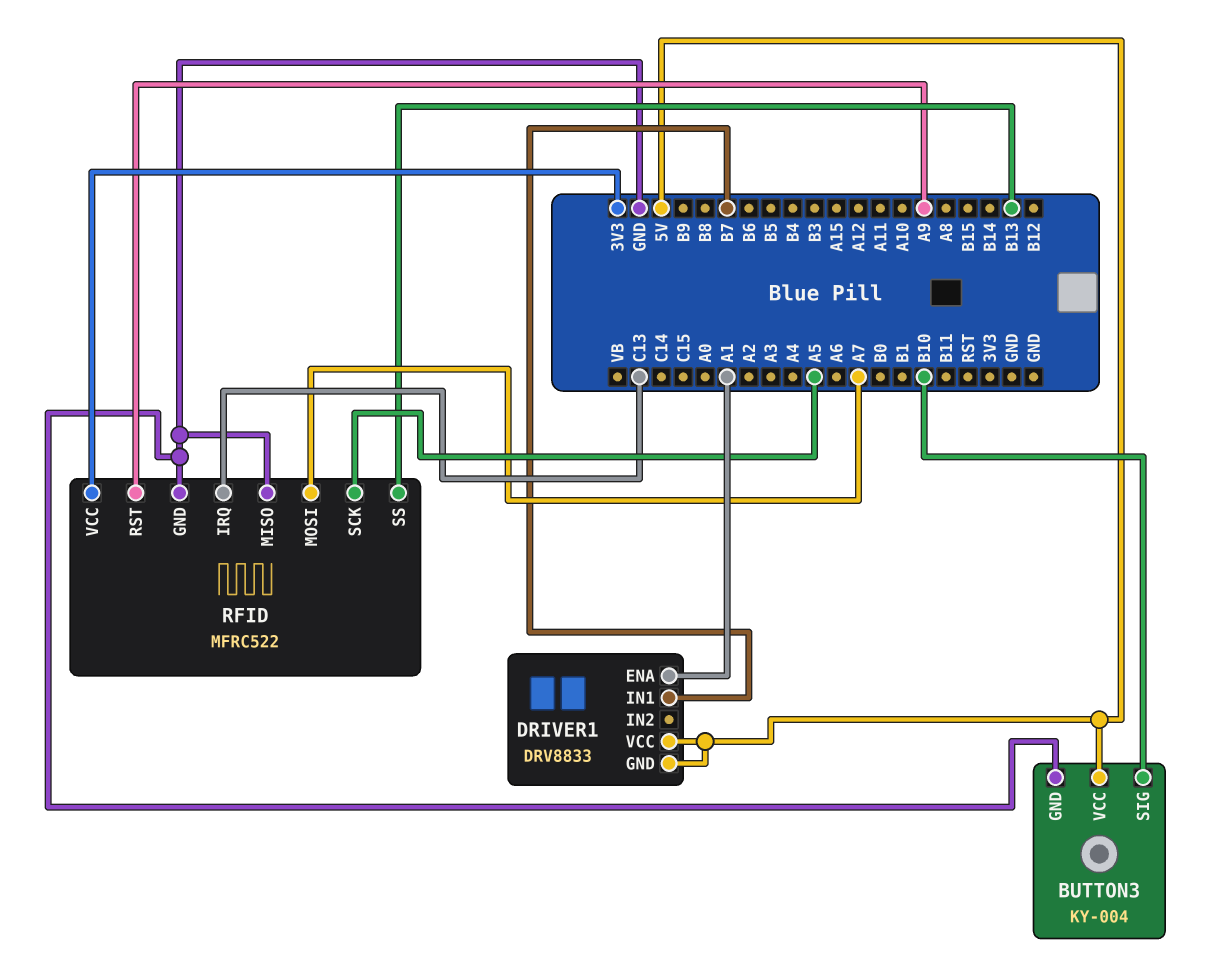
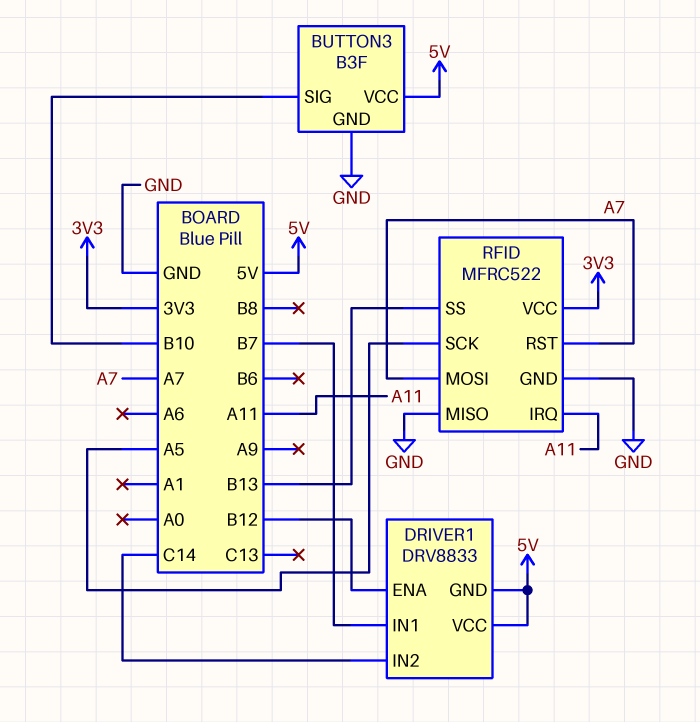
BUTTON3: KY-004 -> B3F
DRIVER1 pin ENA: A1 -> B12
DRIVER1 pin IN2: none -> C14
RFID pin IRQ: C13 -> A11
RFID pin RST: A9 -> A7

